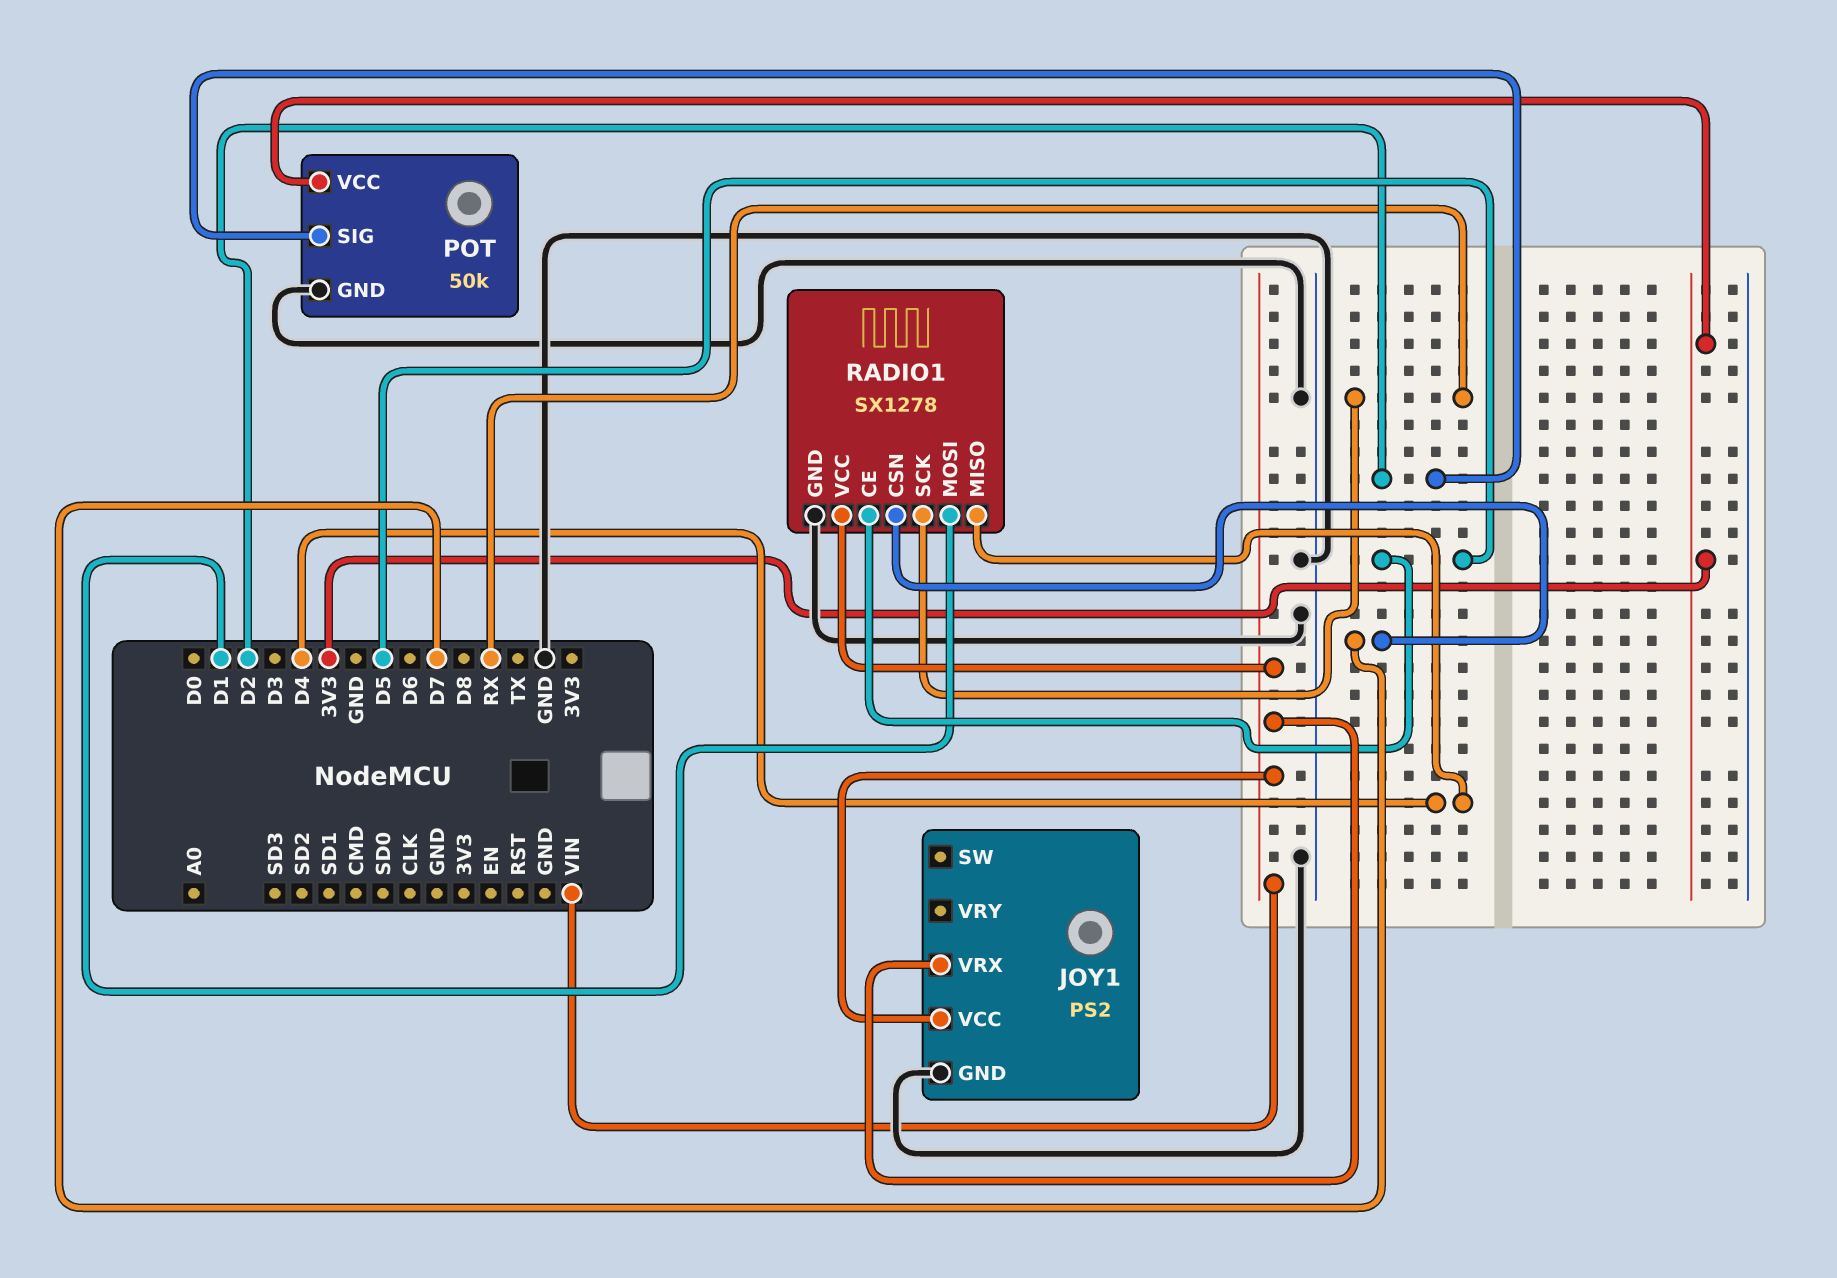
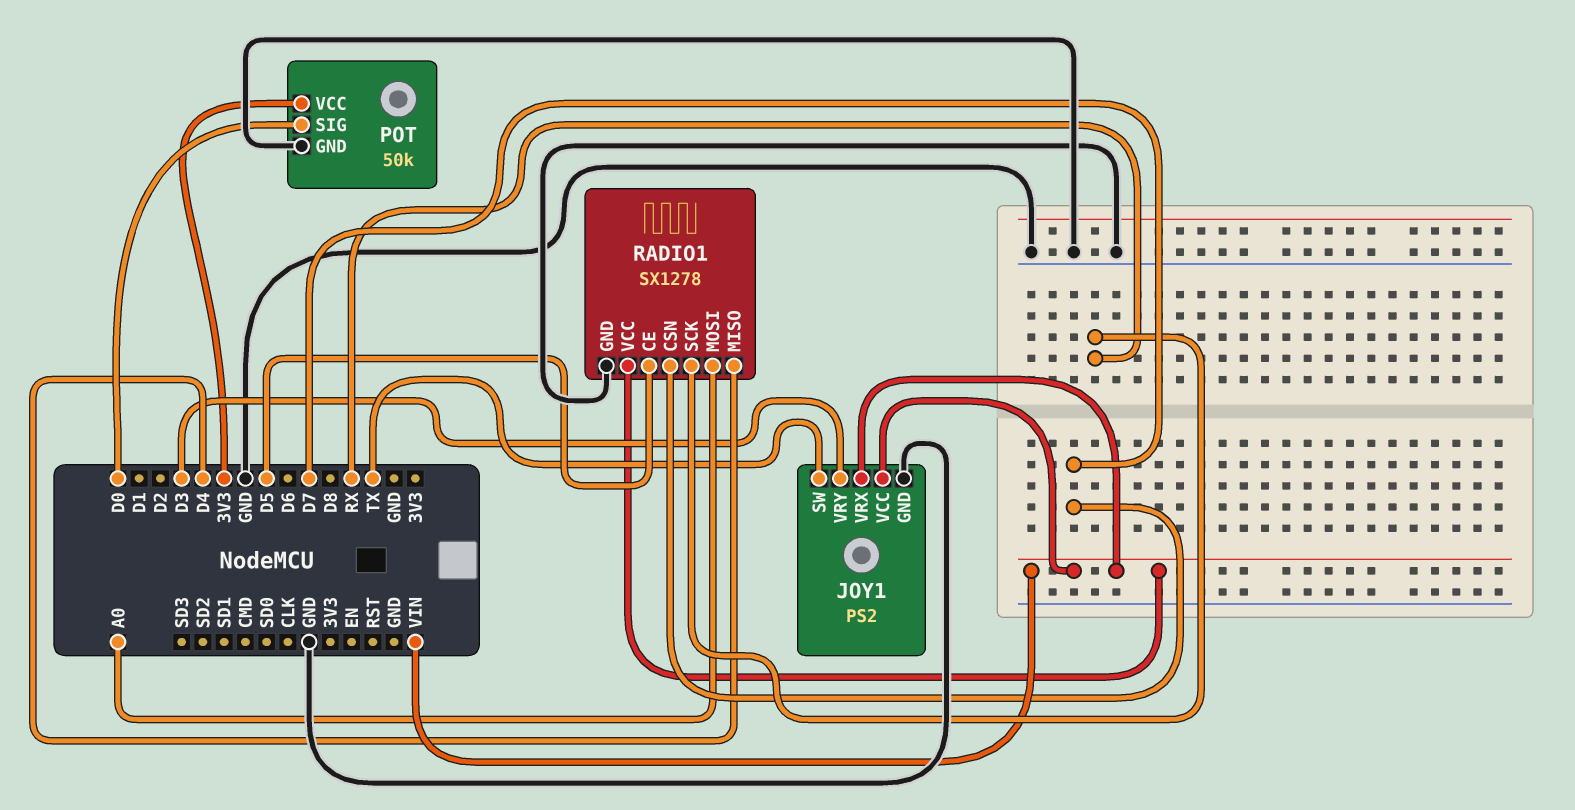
JOY1 pin SW: none -> TX
JOY1 pin VRY: none -> D3
POT pin SIG: D2 -> D0
RADIO1 pin MOSI: D1 -> A0

